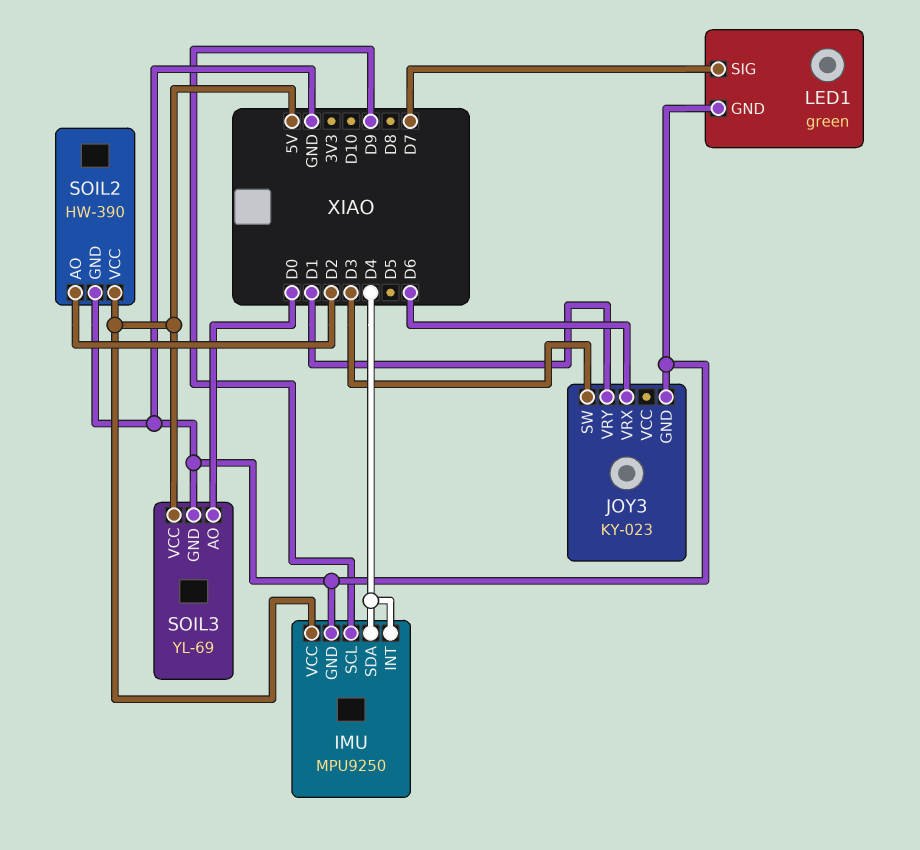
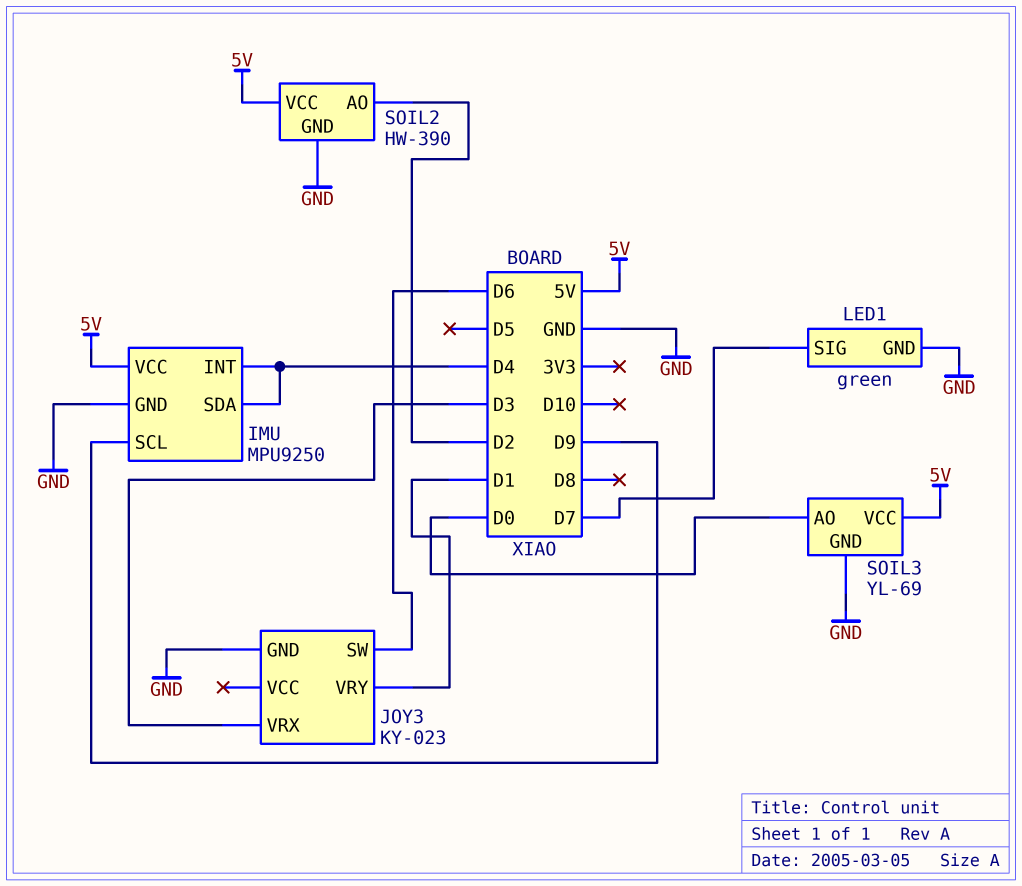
JOY3 pin SW: D3 -> D6
JOY3 pin VRX: D6 -> D3

